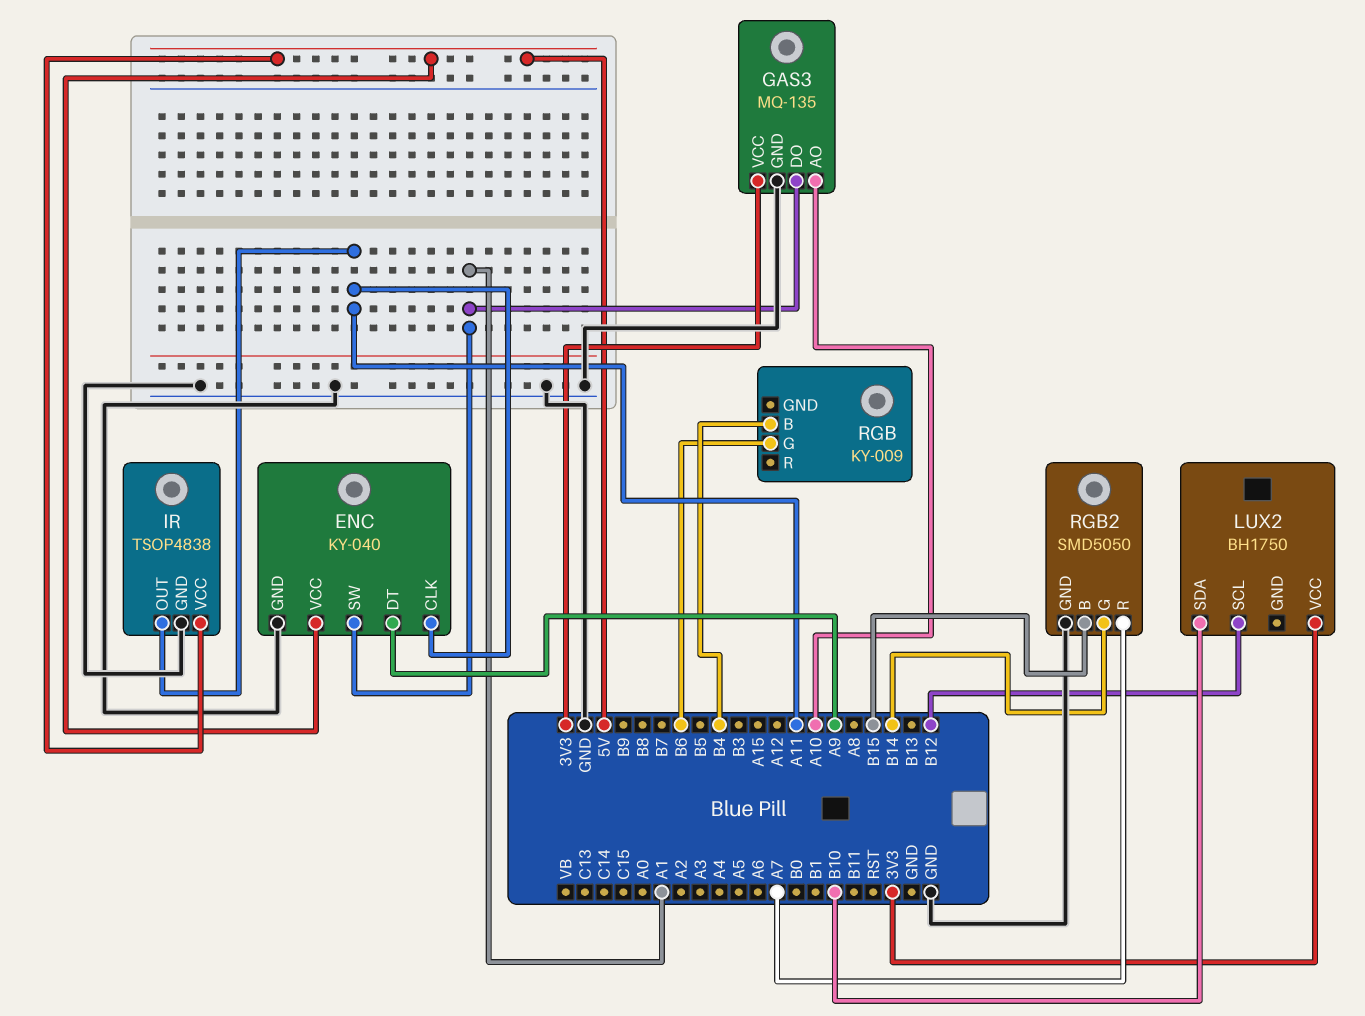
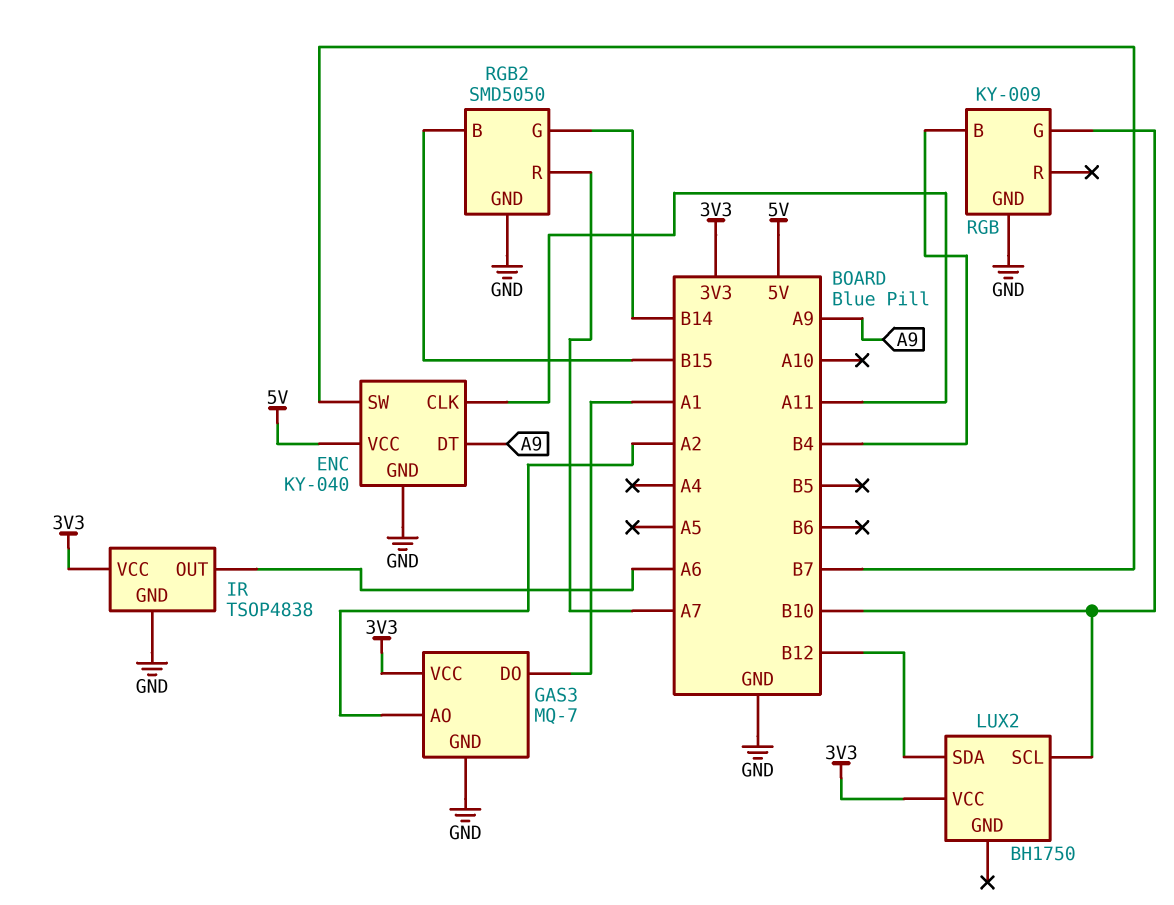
ENC pin SW: A1 -> B7
GAS3: MQ-135 -> MQ-7
GAS3 pin AO: A10 -> A2
IR pin OUT: A11 -> A6
IR pin VCC: 5V -> 3V3
LUX2 pin SCL: B12 -> B10
LUX2 pin SDA: B10 -> B12
RGB pin G: B6 -> B10
RGB pin GND: none -> GND

